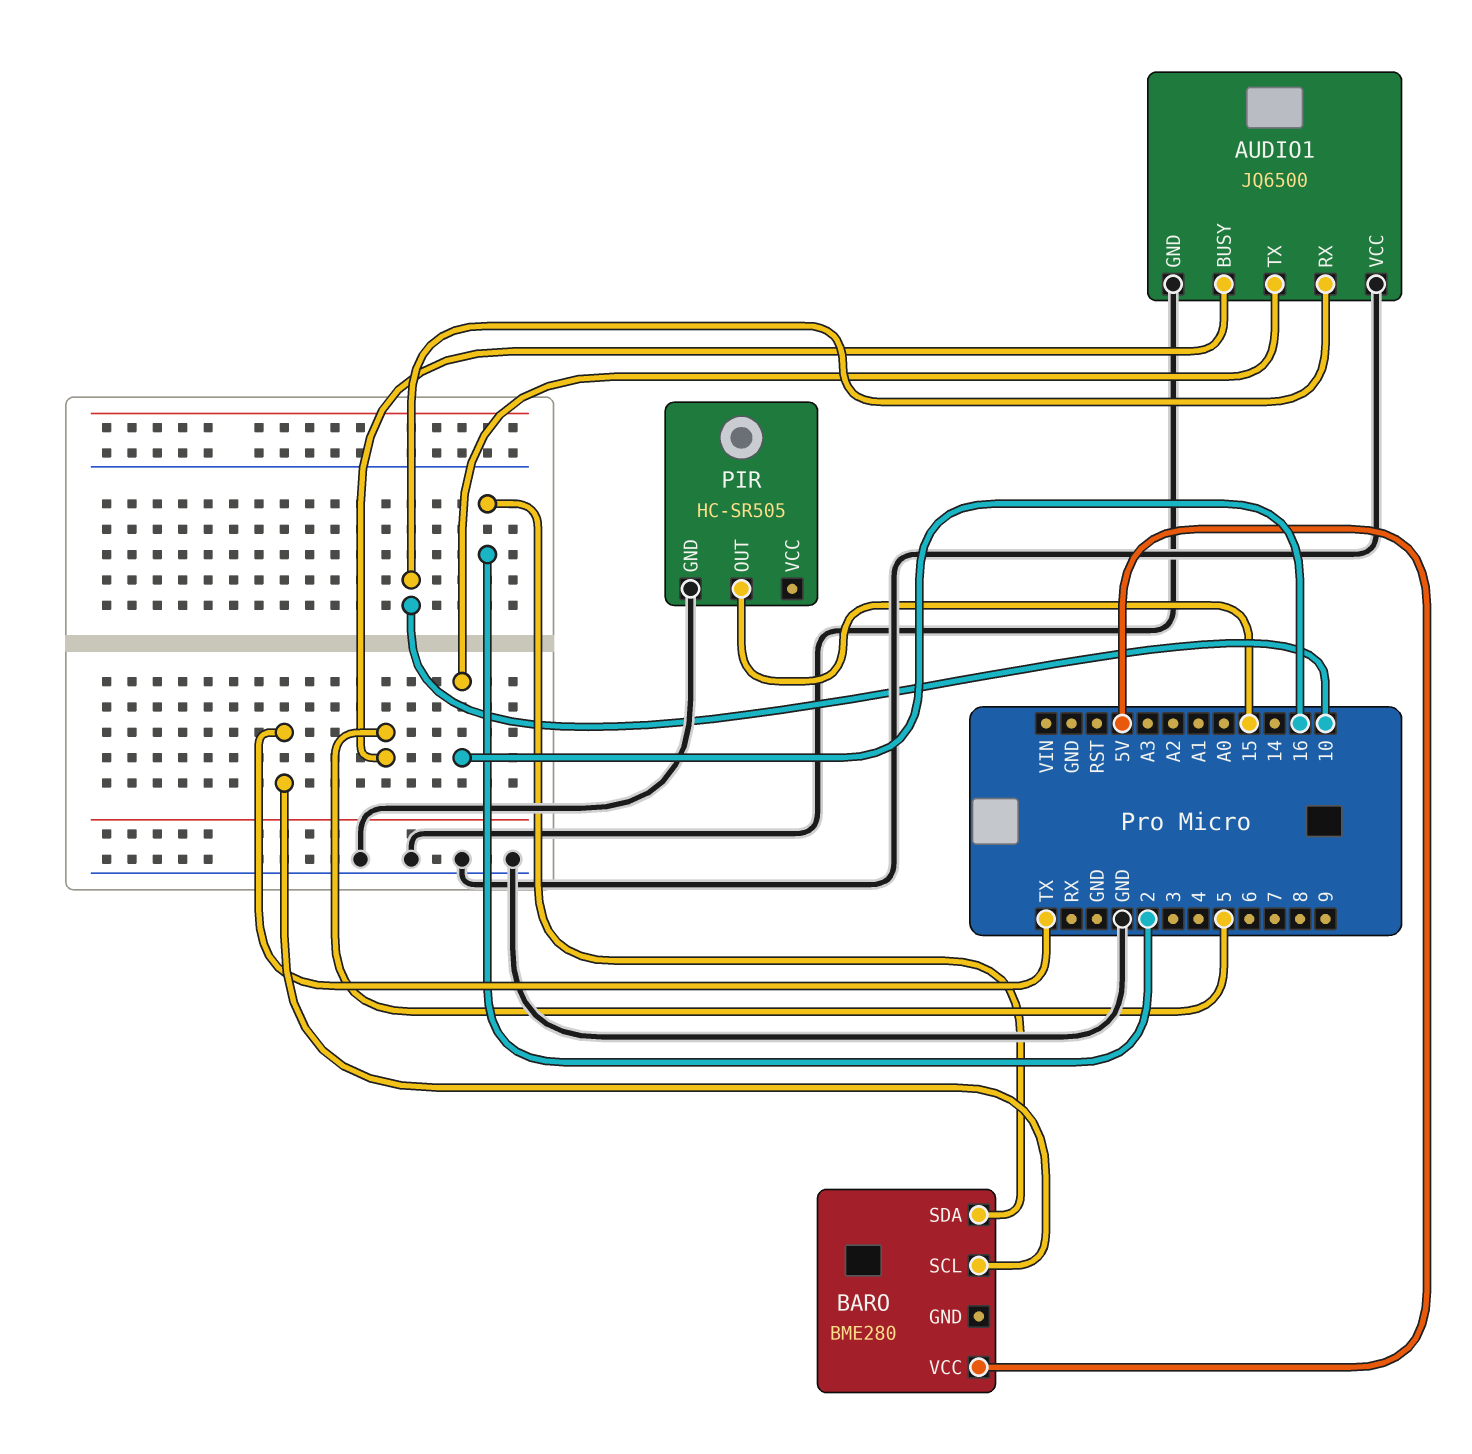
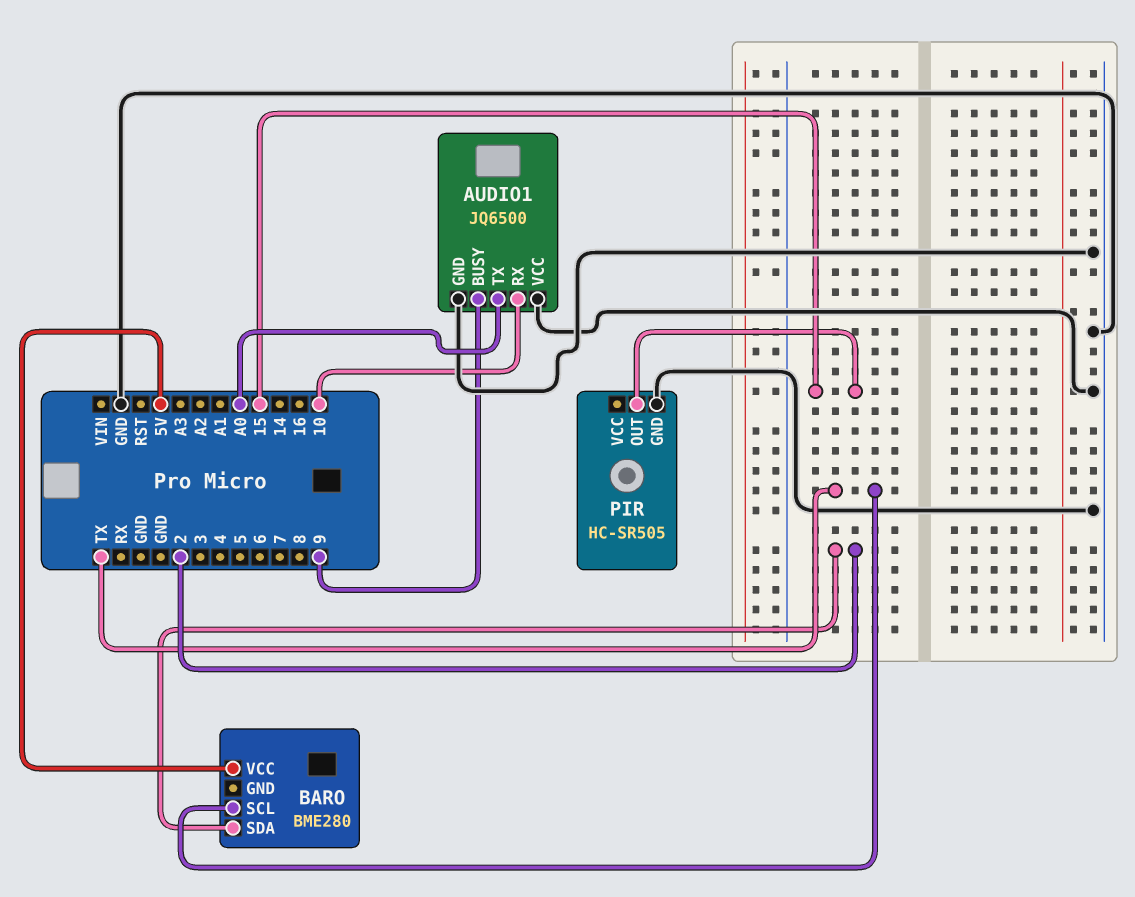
AUDIO1 pin BUSY: 5 -> 9
AUDIO1 pin TX: 16 -> A0

